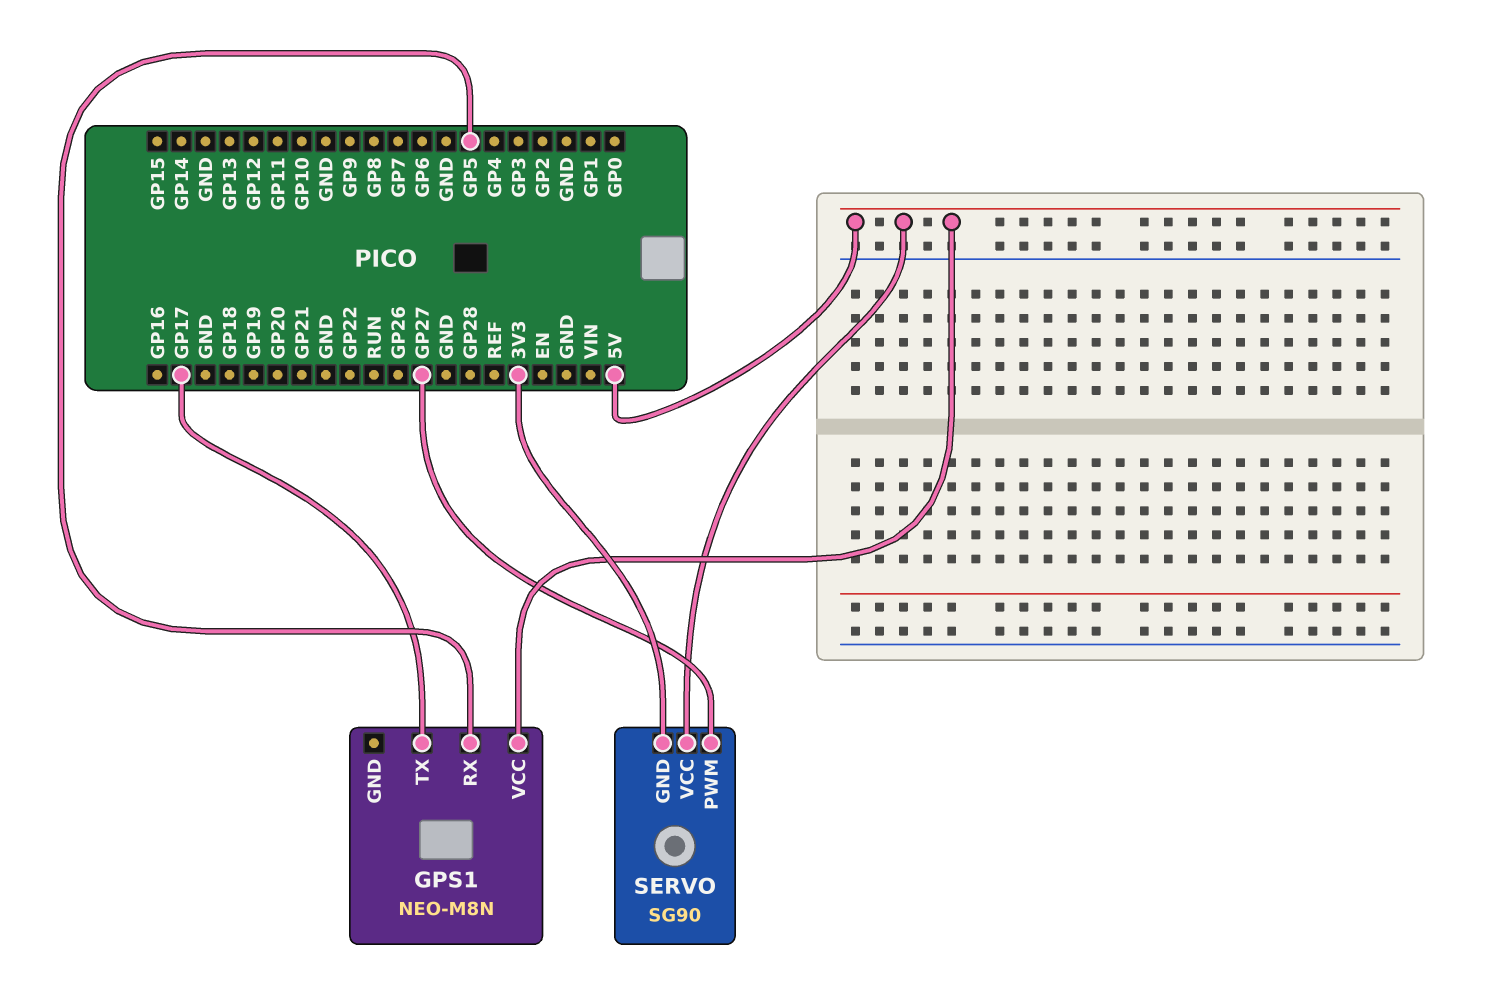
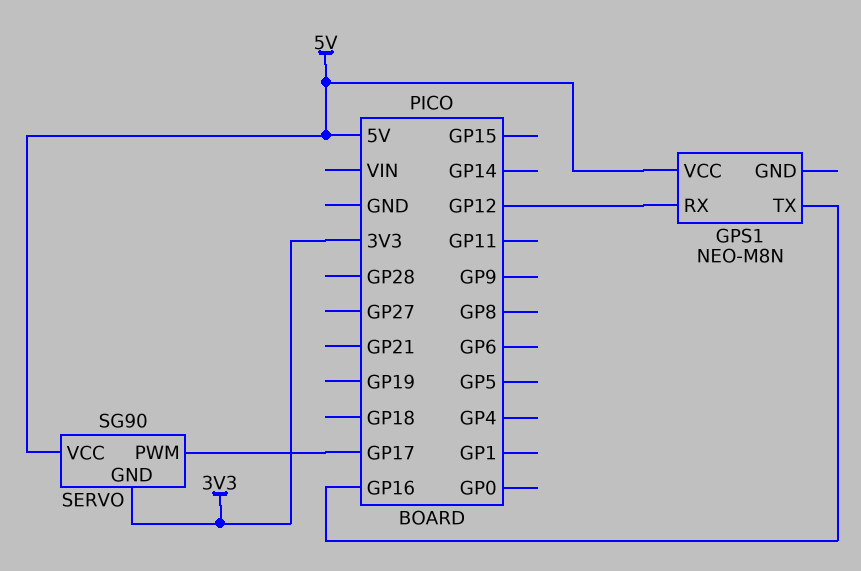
GPS1 pin RX: GP5 -> GP12
GPS1 pin TX: GP17 -> GP16
SERVO pin PWM: GP27 -> GP17

